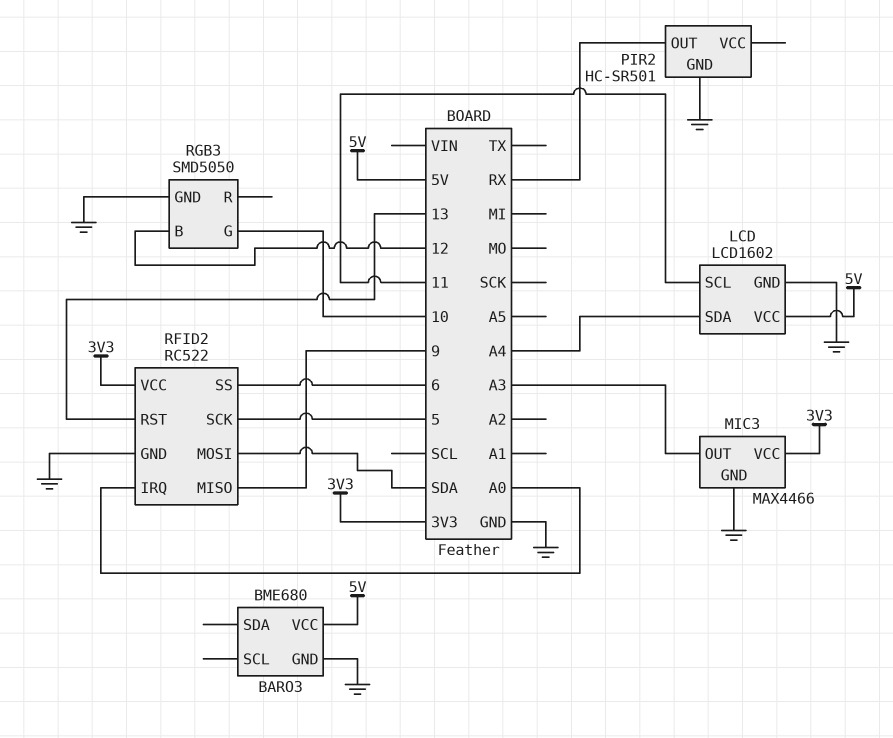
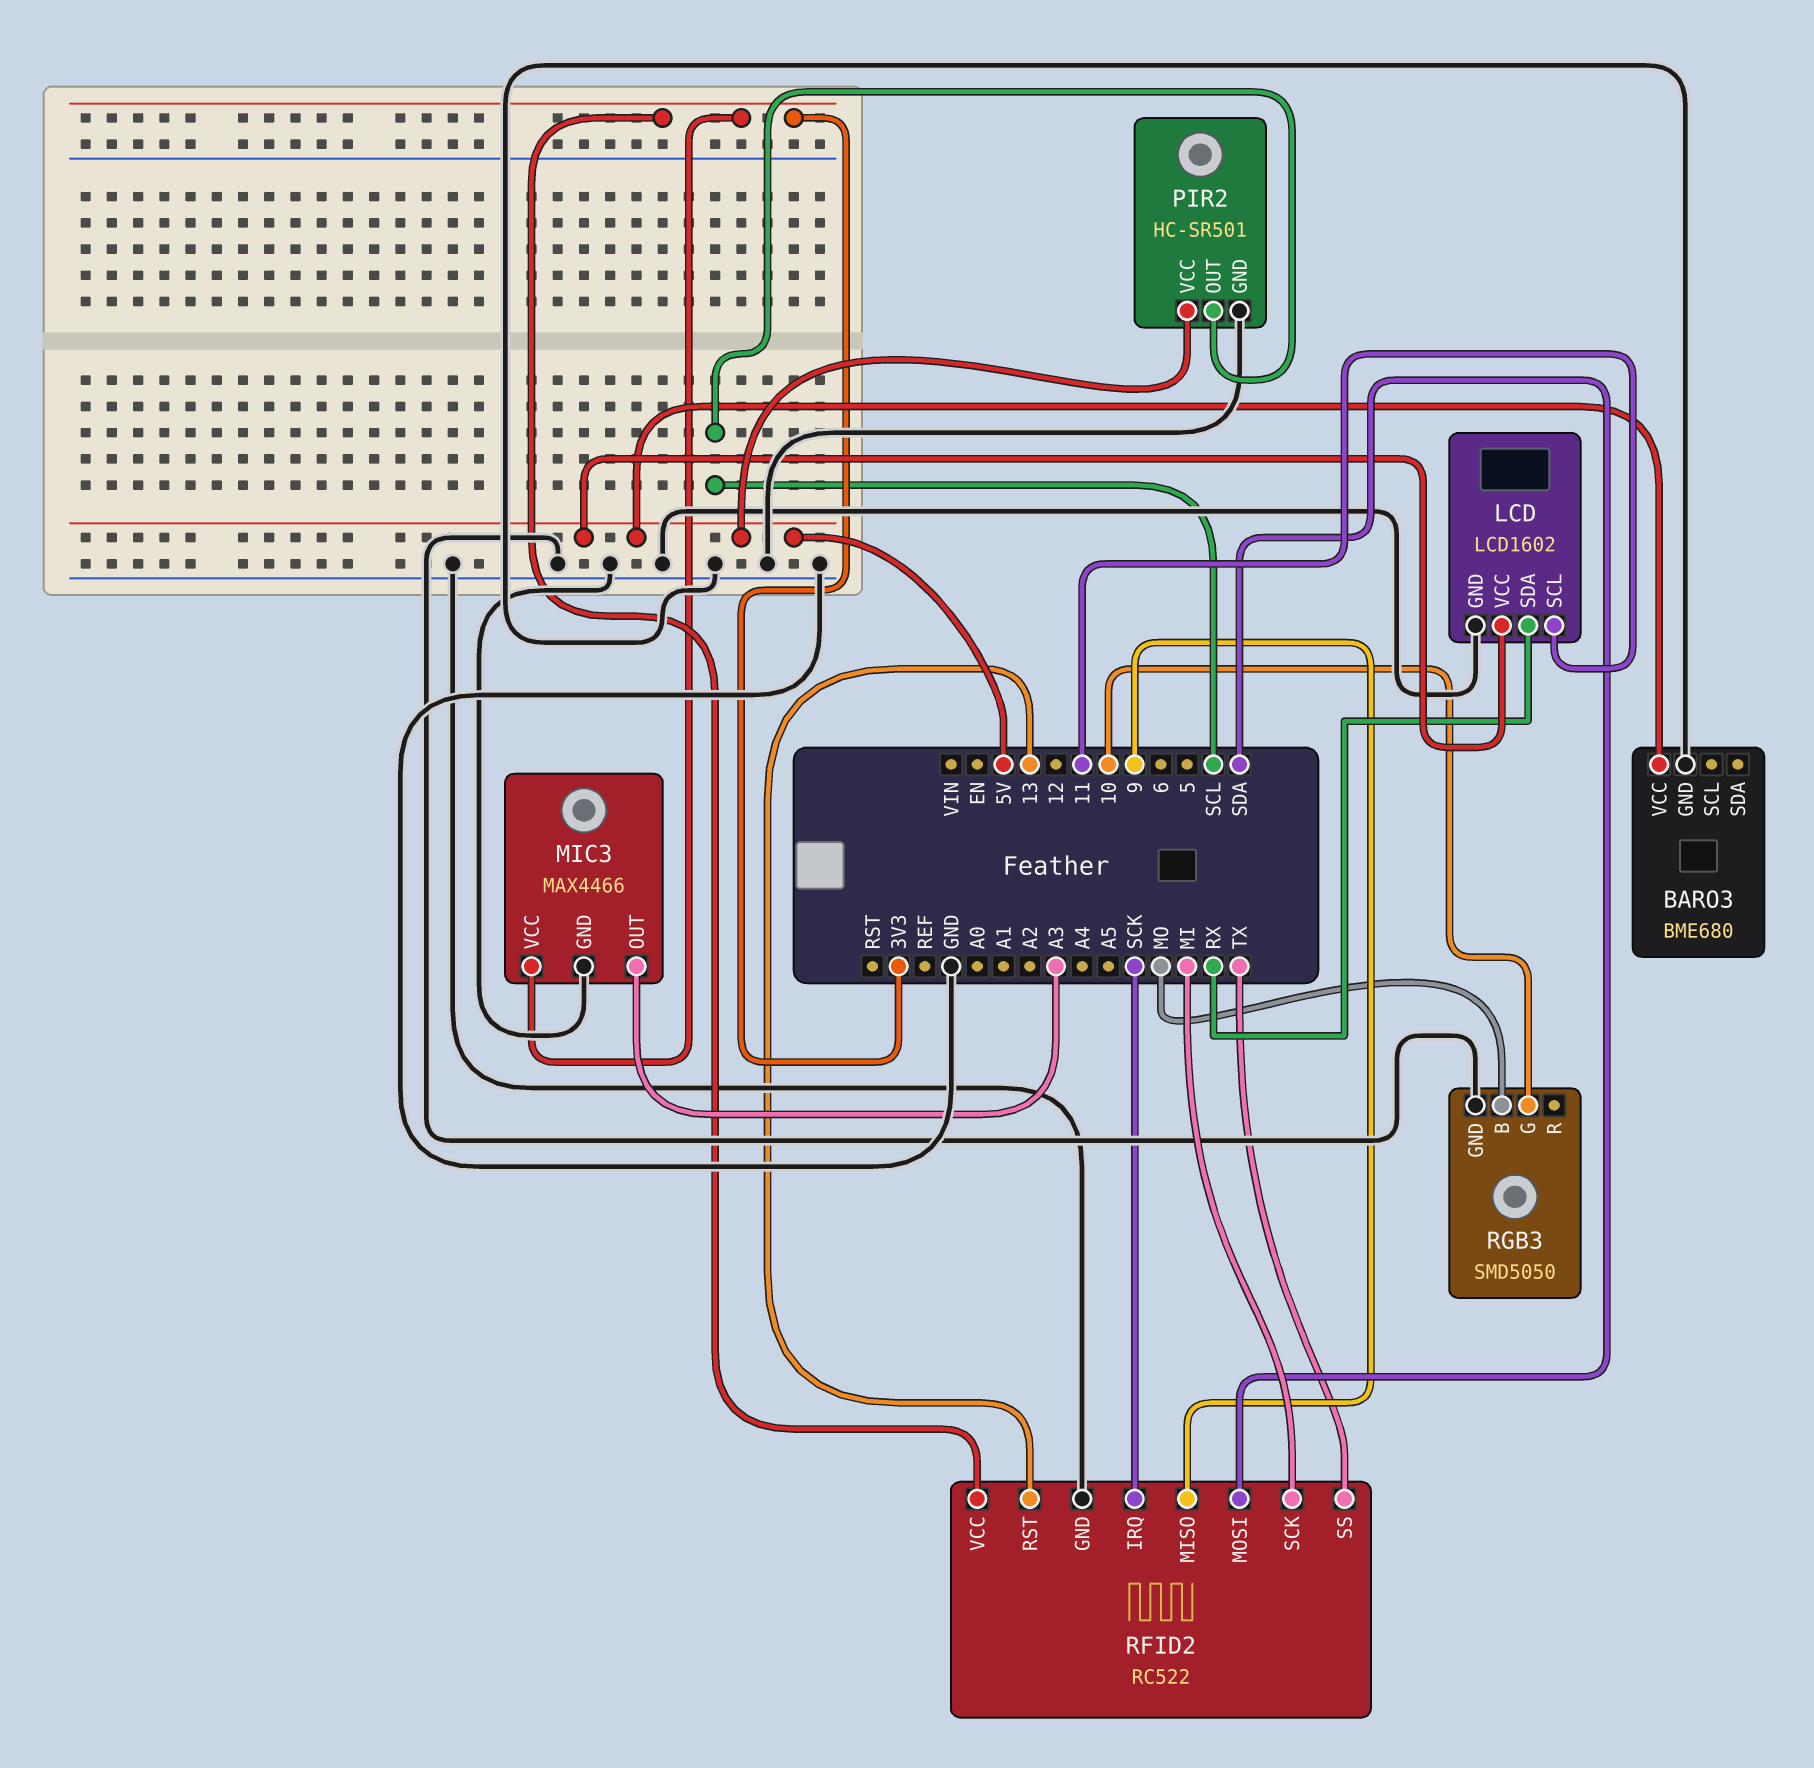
LCD pin SDA: A4 -> RX
PIR2 pin OUT: RX -> SCL
PIR2 pin VCC: none -> 5V
RFID2 pin IRQ: A0 -> SCK
RFID2 pin SCK: 5 -> MI
RFID2 pin SS: 6 -> TX
RGB3 pin B: 12 -> MO

